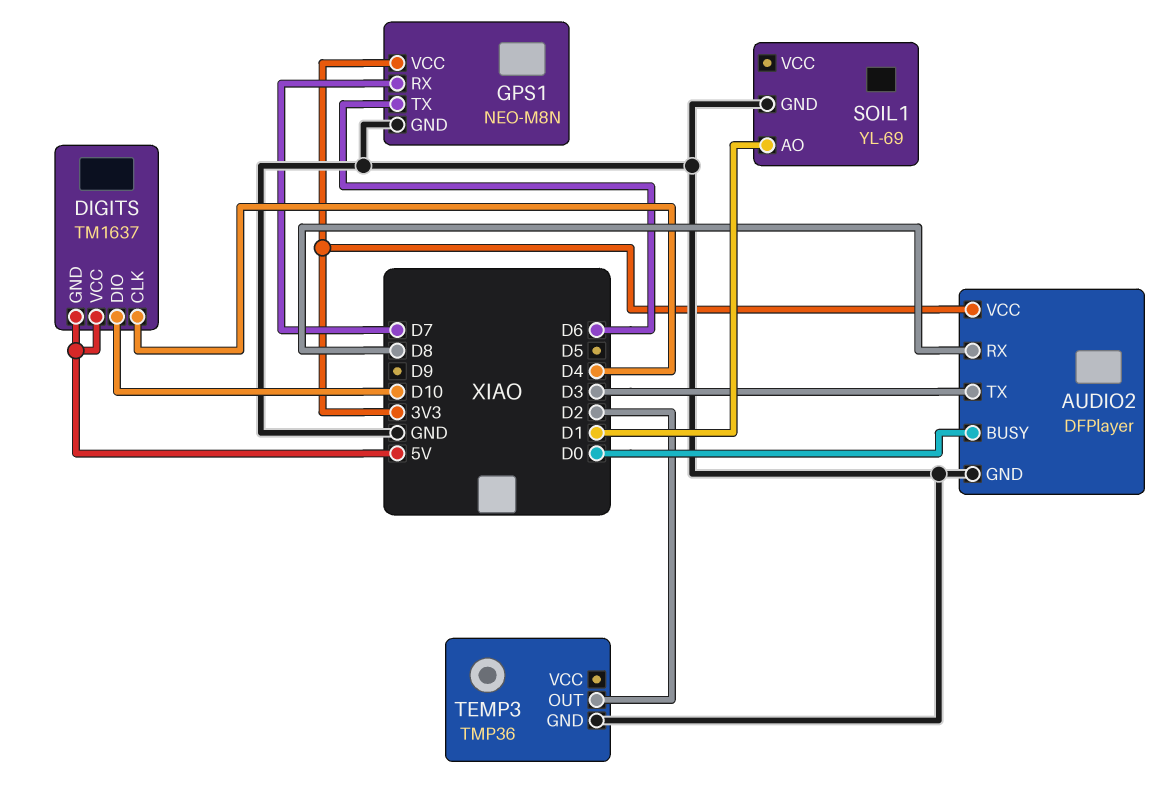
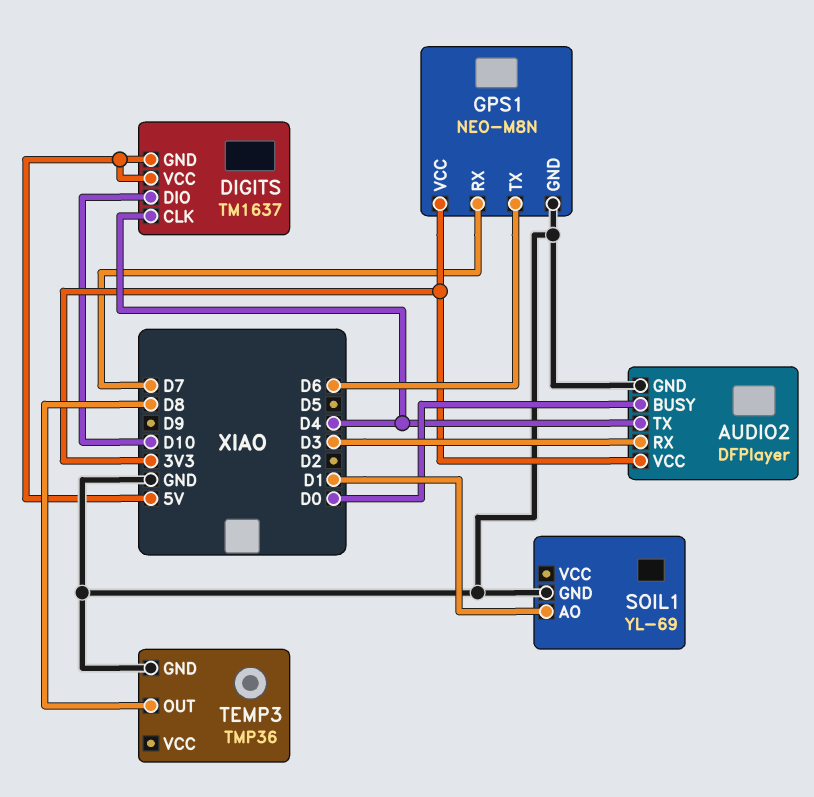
AUDIO2 pin RX: D8 -> D3
AUDIO2 pin TX: D3 -> D4
TEMP3 pin OUT: D2 -> D8

